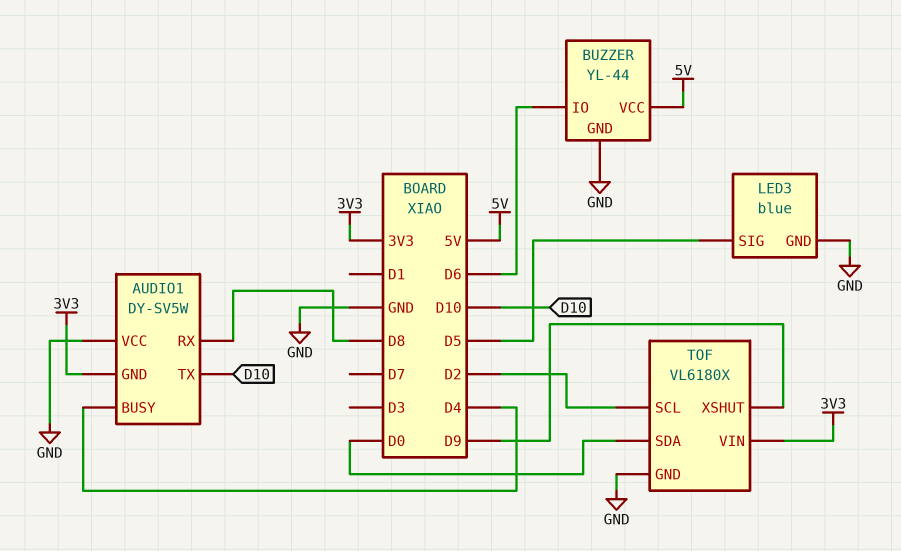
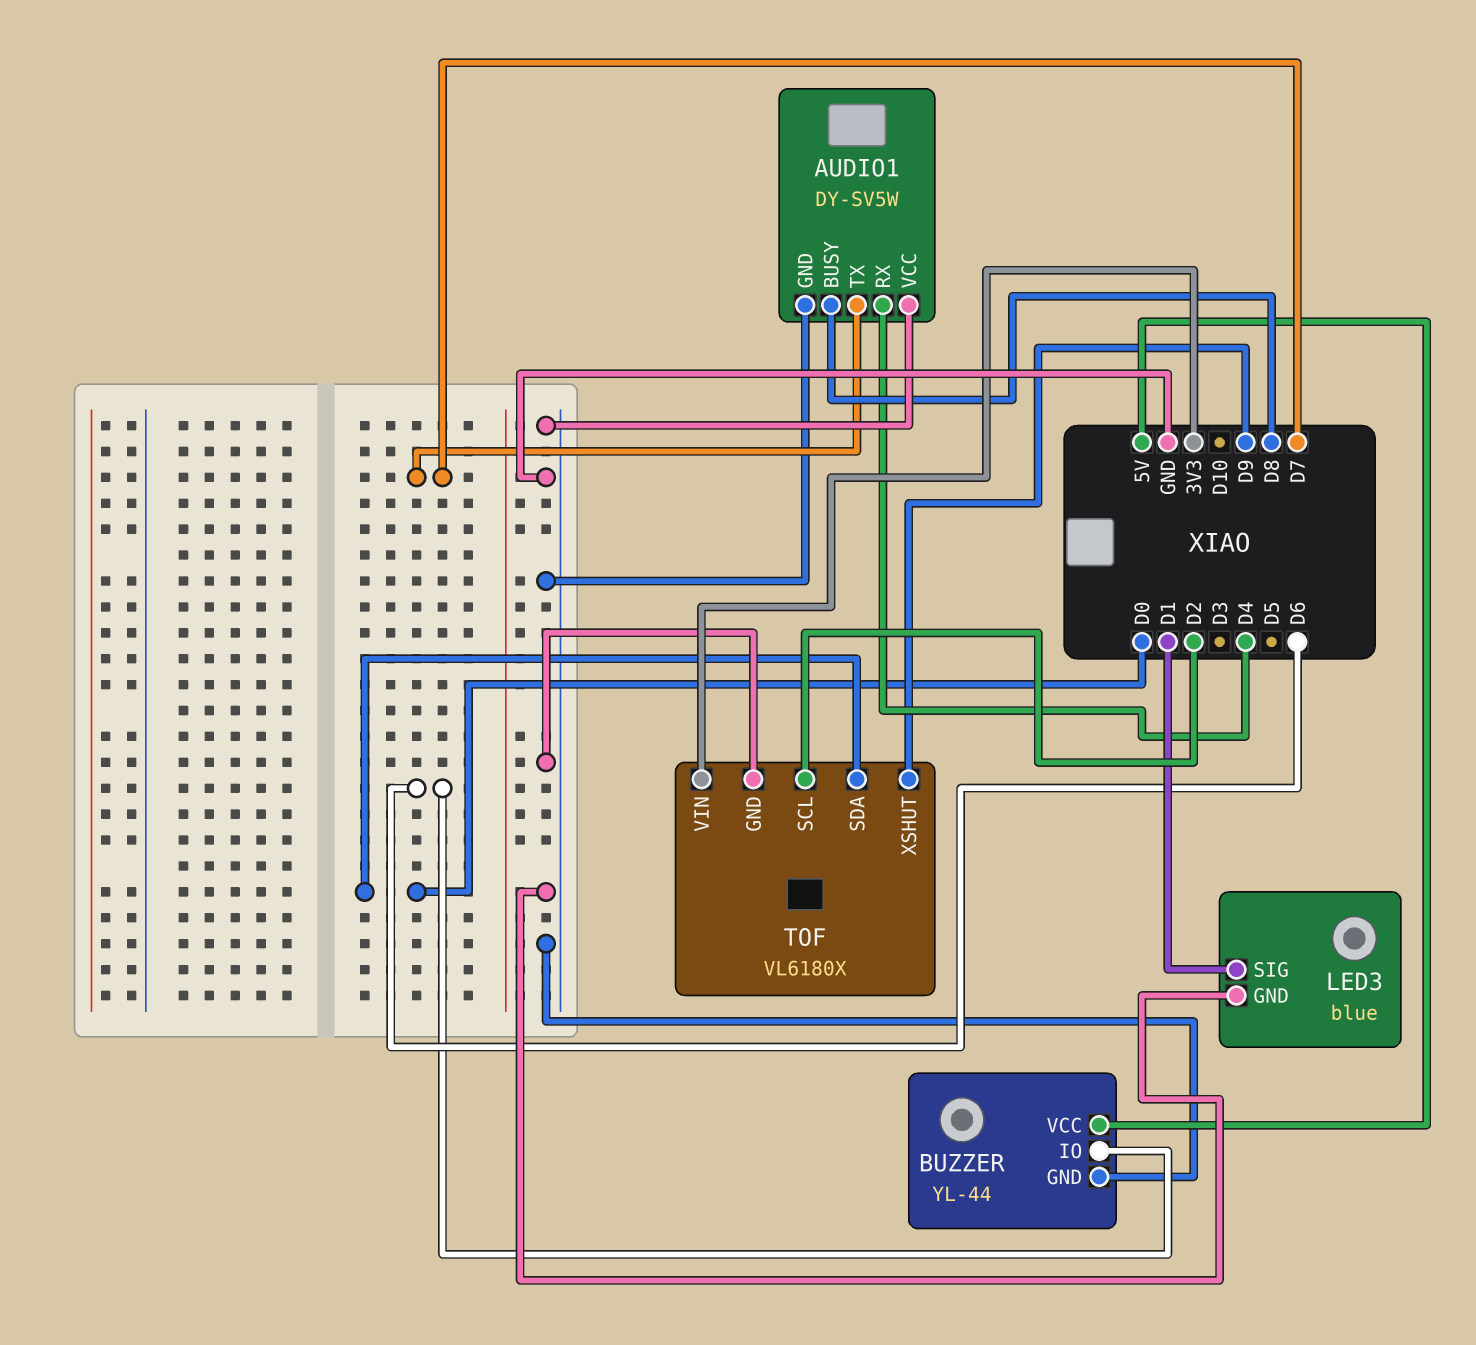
AUDIO1 pin BUSY: D4 -> D8
AUDIO1 pin GND: 3V3 -> GND
AUDIO1 pin RX: D8 -> D4
AUDIO1 pin TX: D10 -> D7
LED3 pin SIG: D5 -> D1

